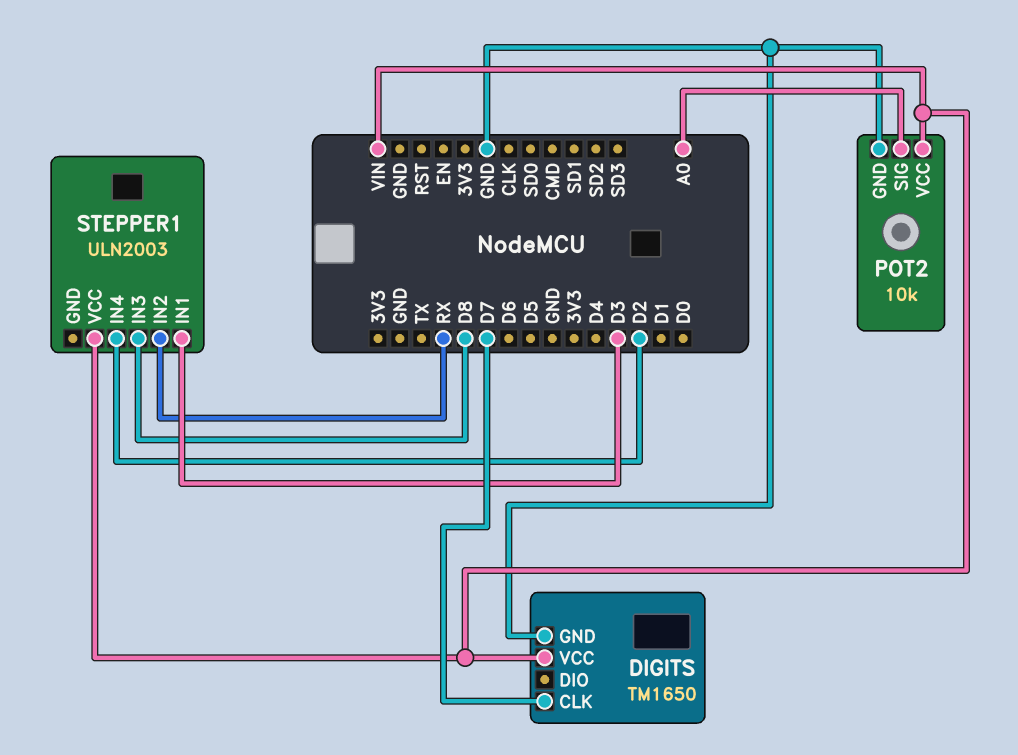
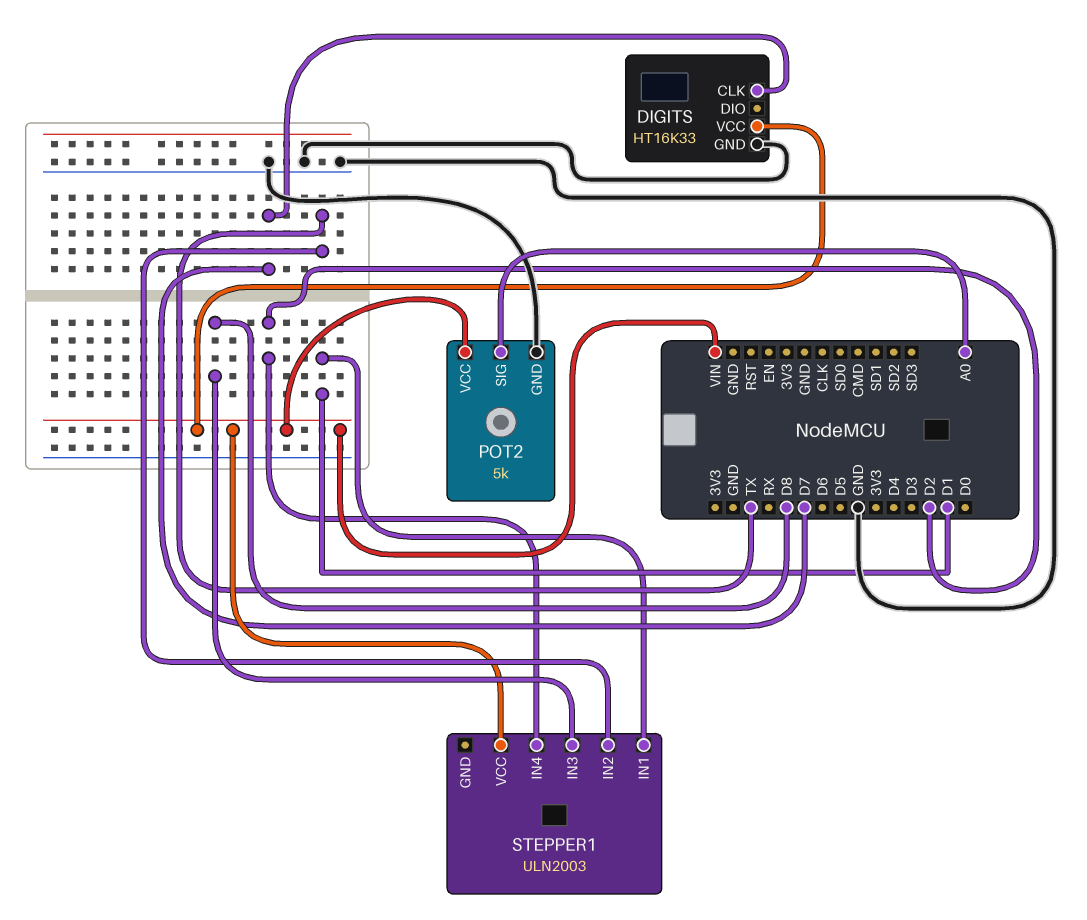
DIGITS: TM1650 -> HT16K33
POT2: 10k -> 5k
STEPPER1 pin IN1: D3 -> D1
STEPPER1 pin IN2: RX -> TX

